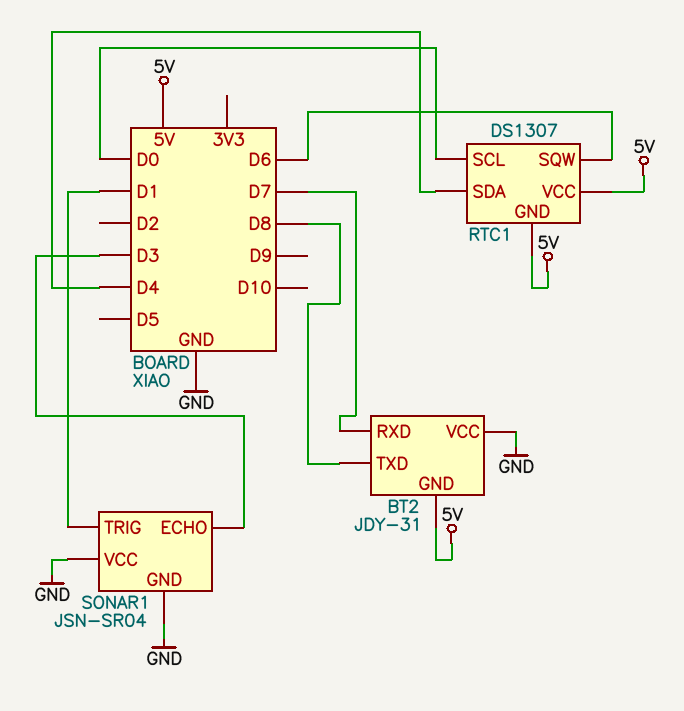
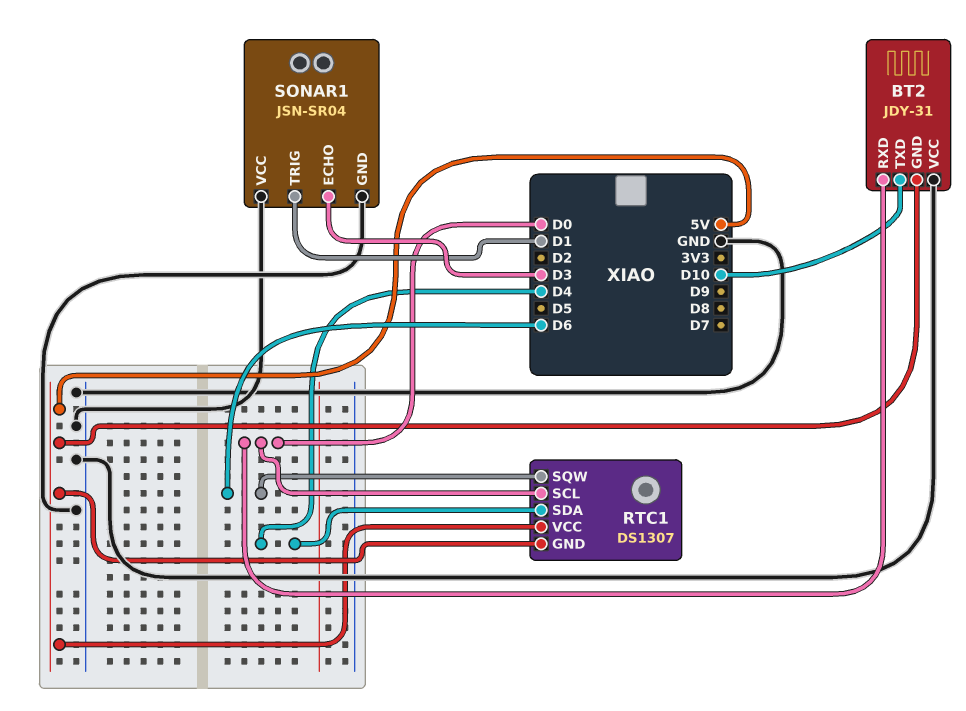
BT2 pin RXD: D7 -> D0
BT2 pin TXD: D8 -> D10

